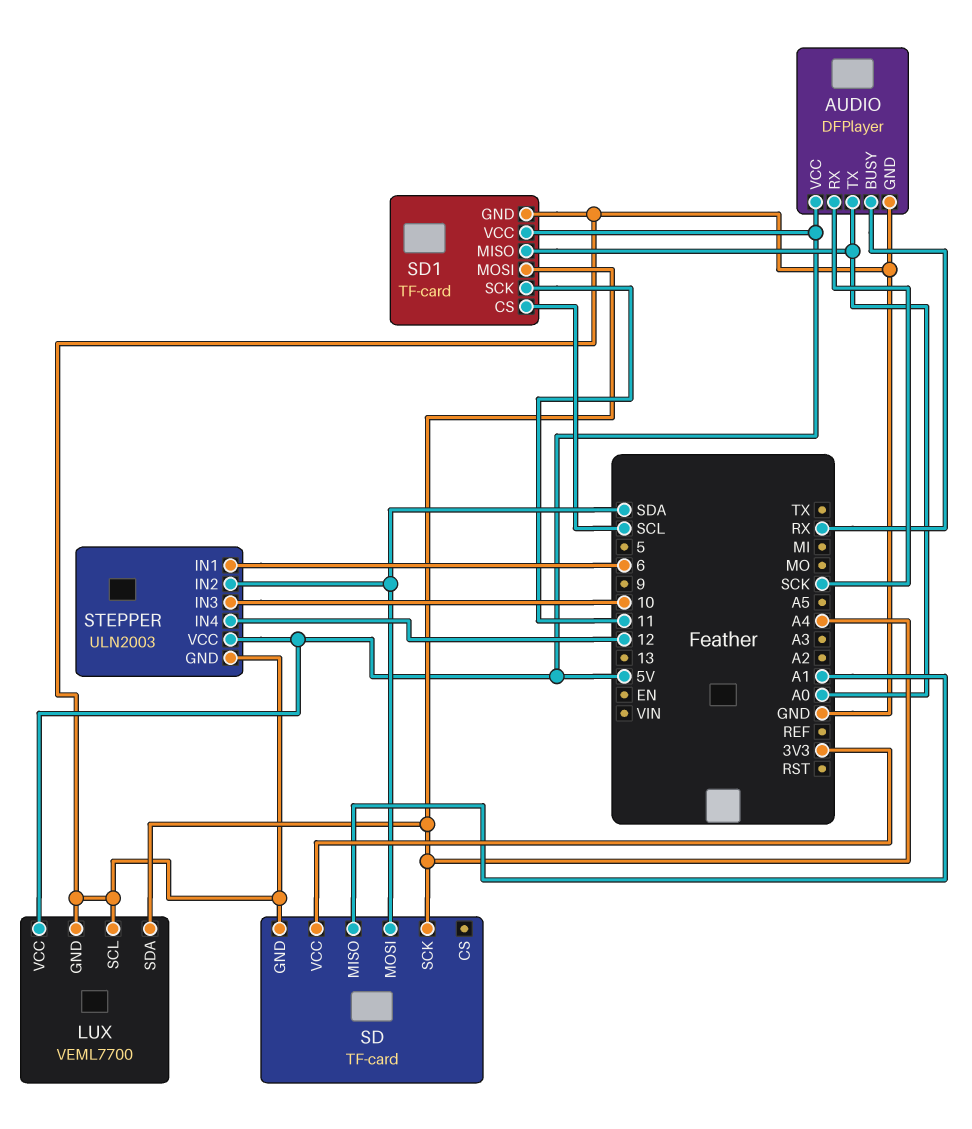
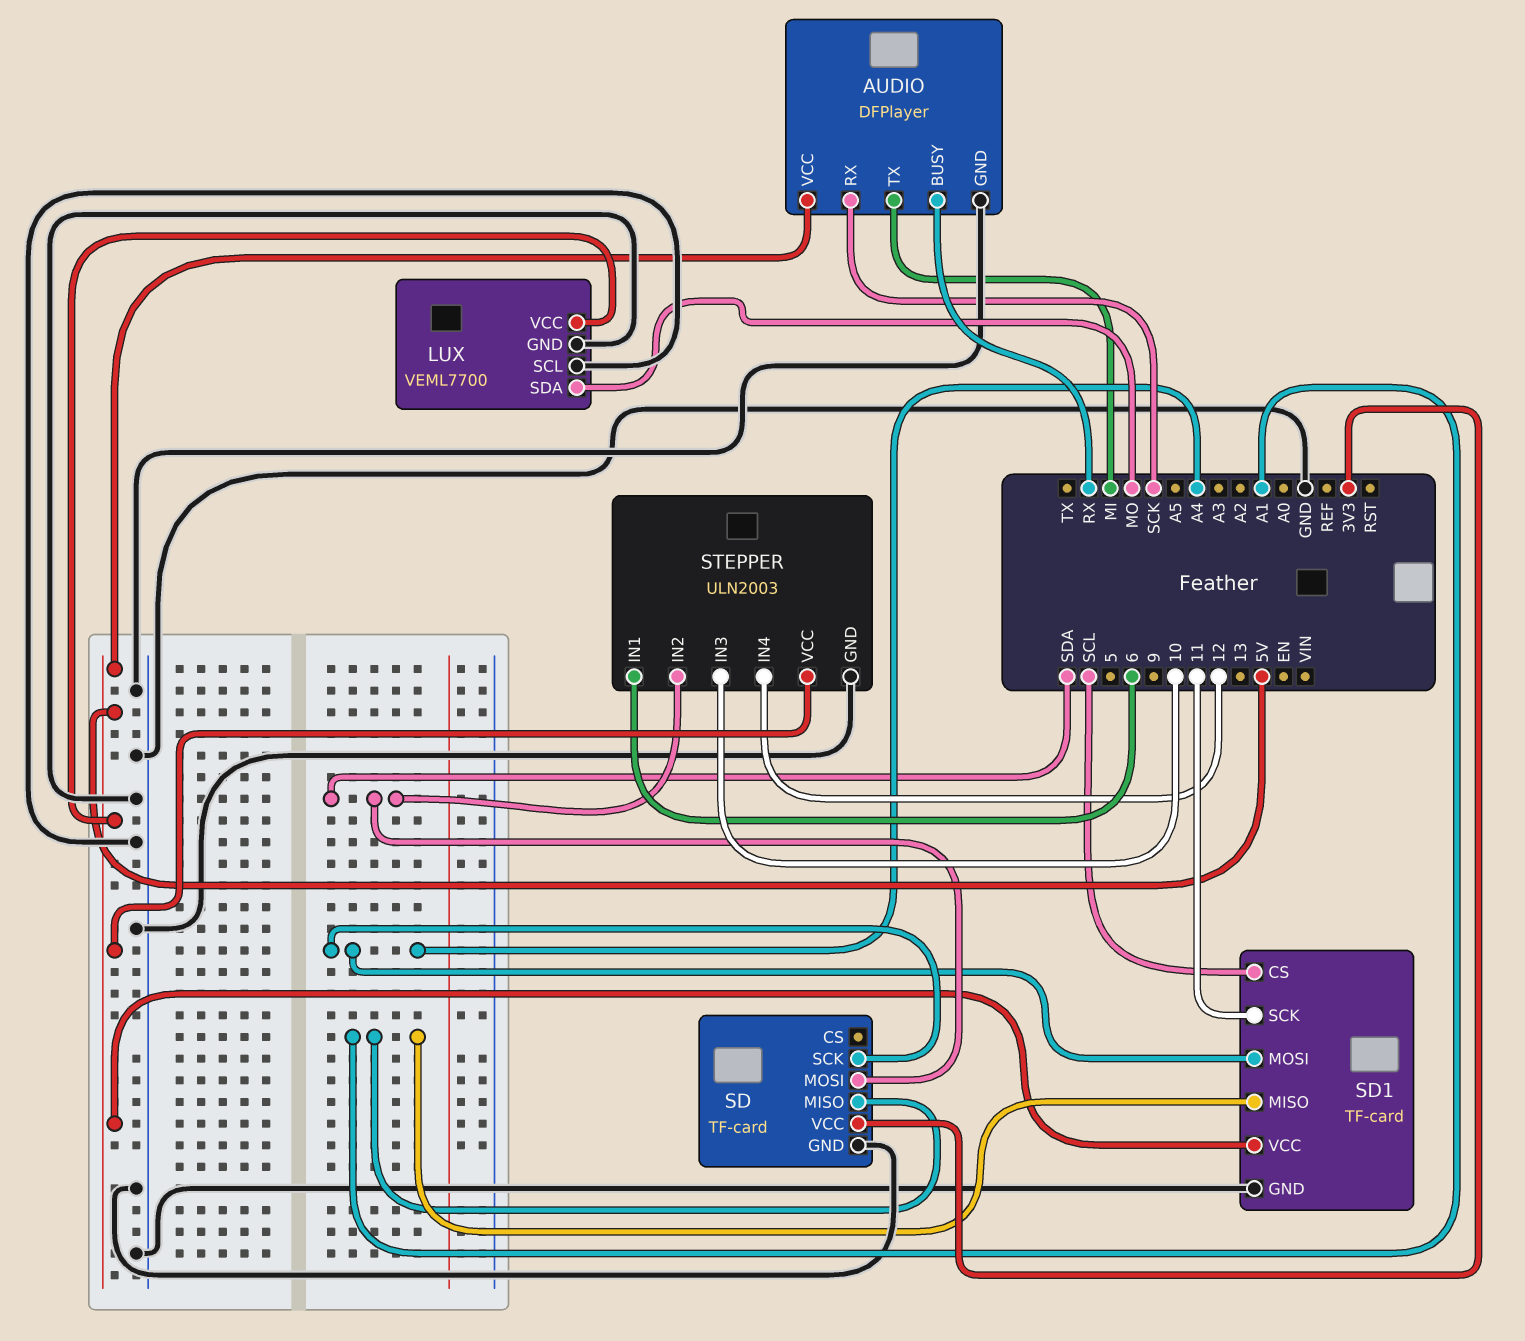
AUDIO pin TX: A0 -> MI
LUX pin SDA: A4 -> MO
SD1 pin MISO: A0 -> A1

